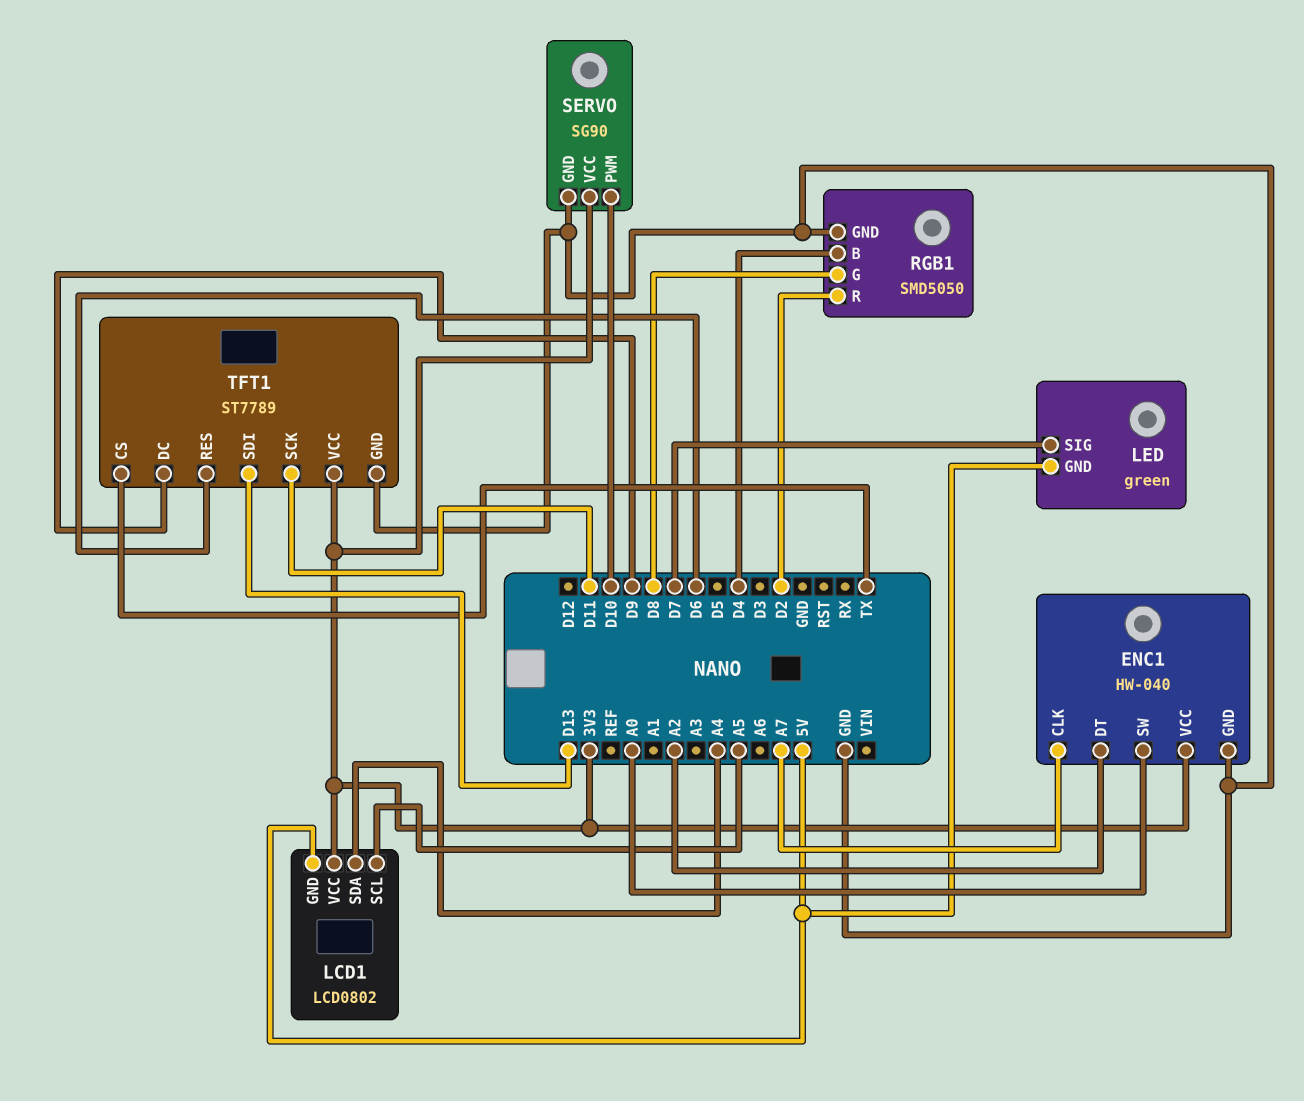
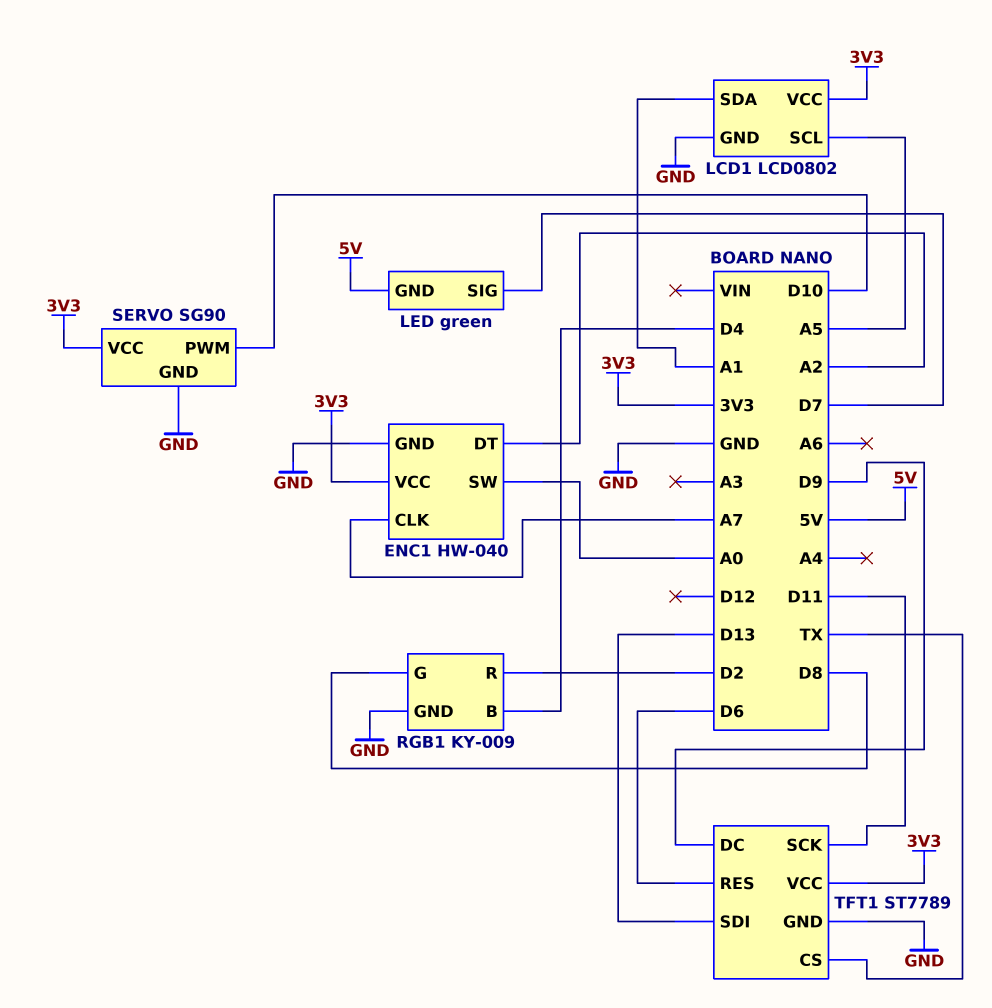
LCD1 pin GND: 5V -> GND
LCD1 pin SDA: A4 -> A1
RGB1: SMD5050 -> KY-009

